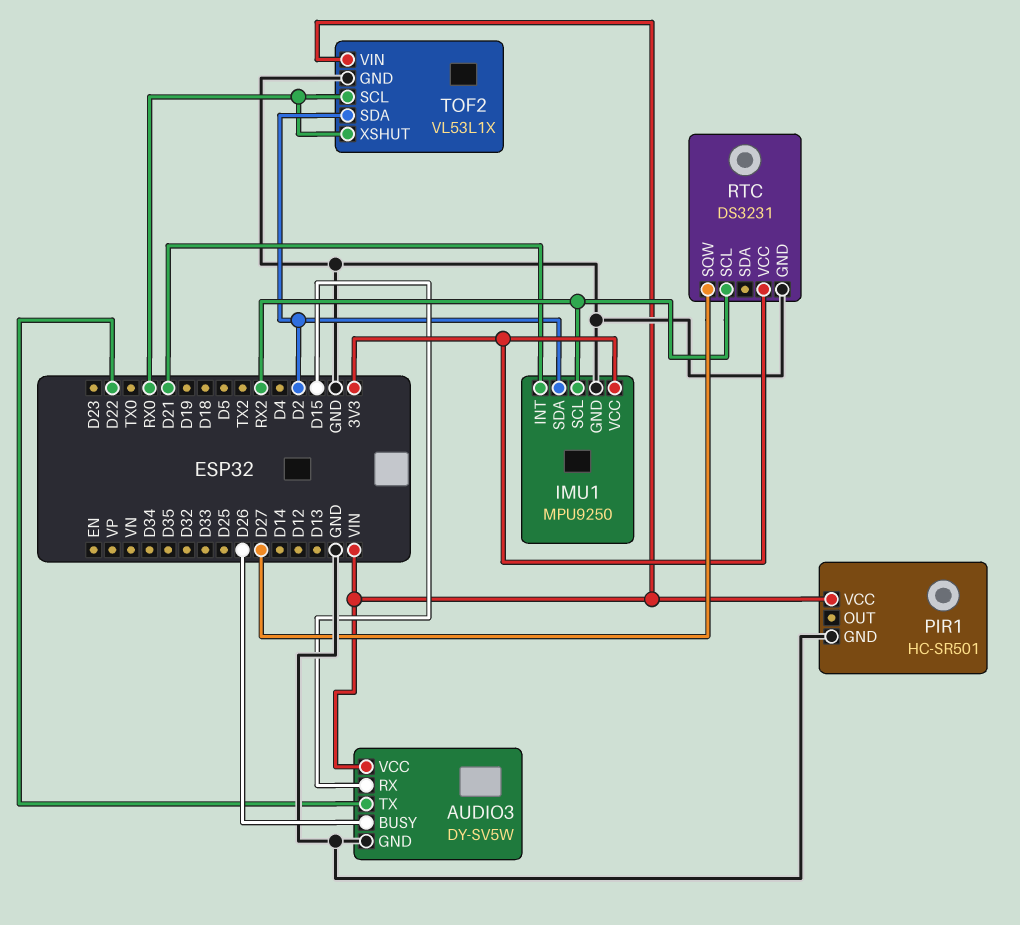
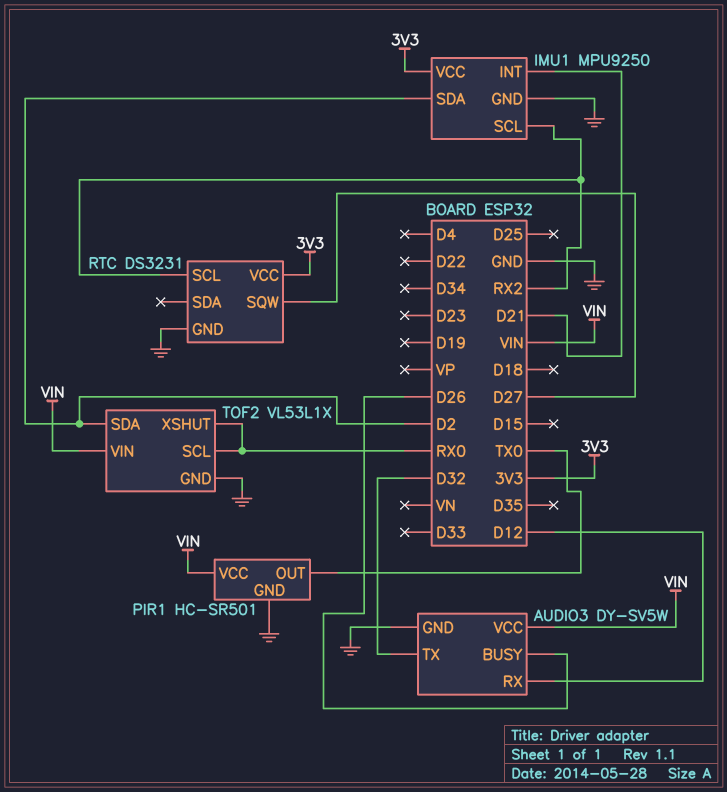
AUDIO3 pin RX: D15 -> D12
AUDIO3 pin TX: D22 -> D32
PIR1 pin OUT: none -> TX0

